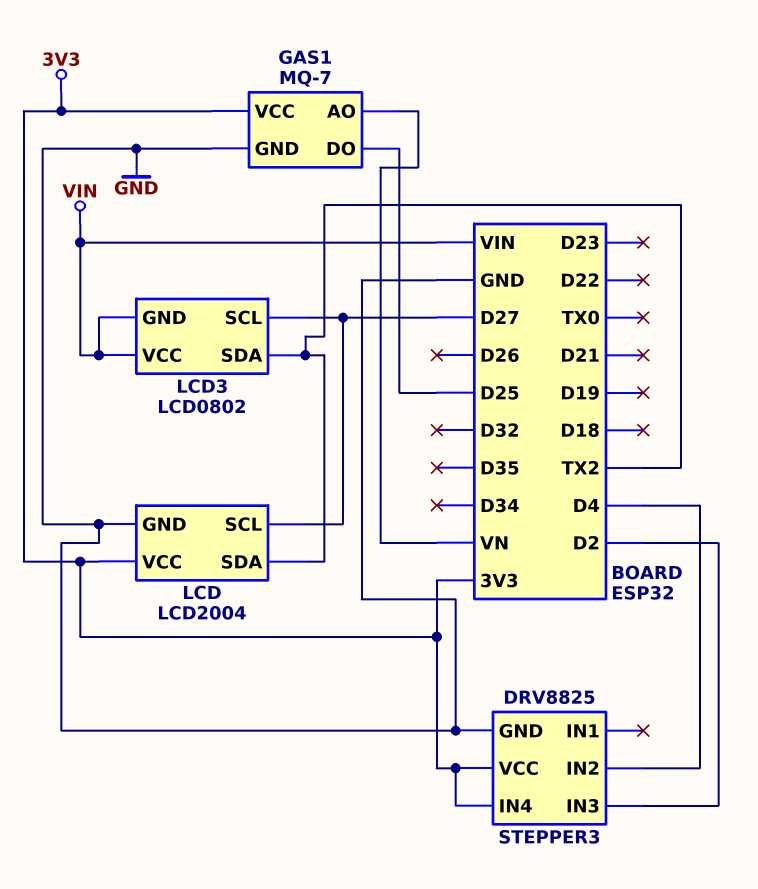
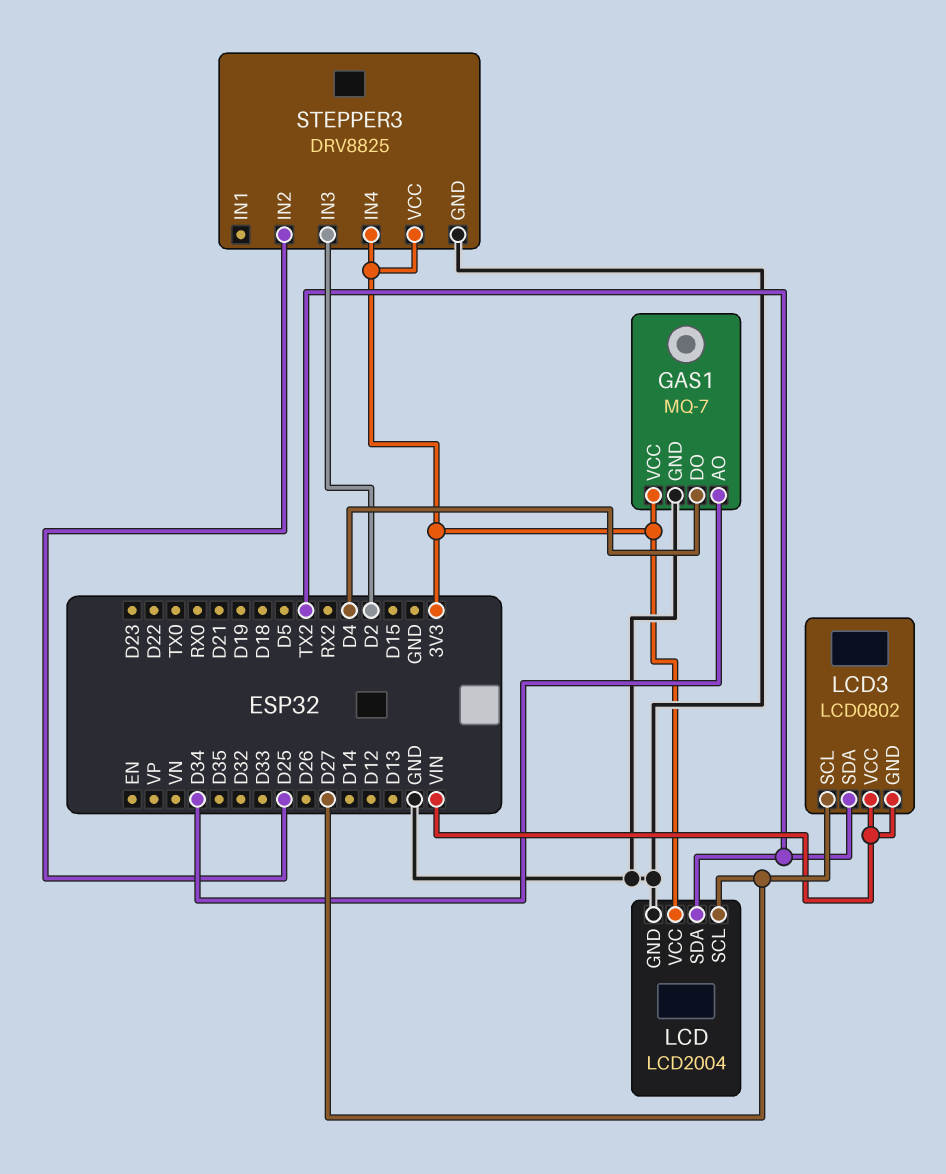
GAS1 pin AO: VN -> D34
GAS1 pin DO: D25 -> D4
STEPPER3 pin IN2: D4 -> D25

